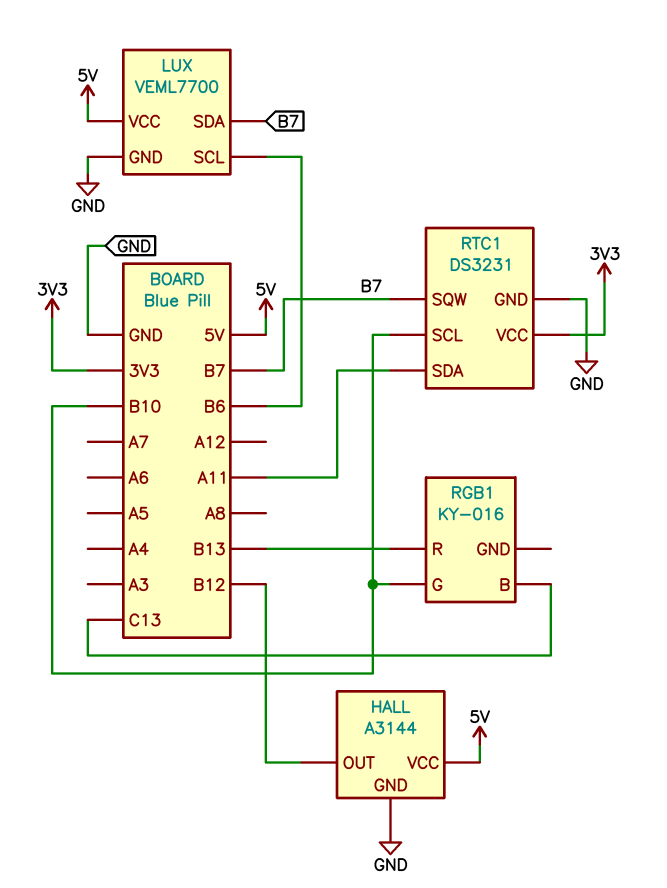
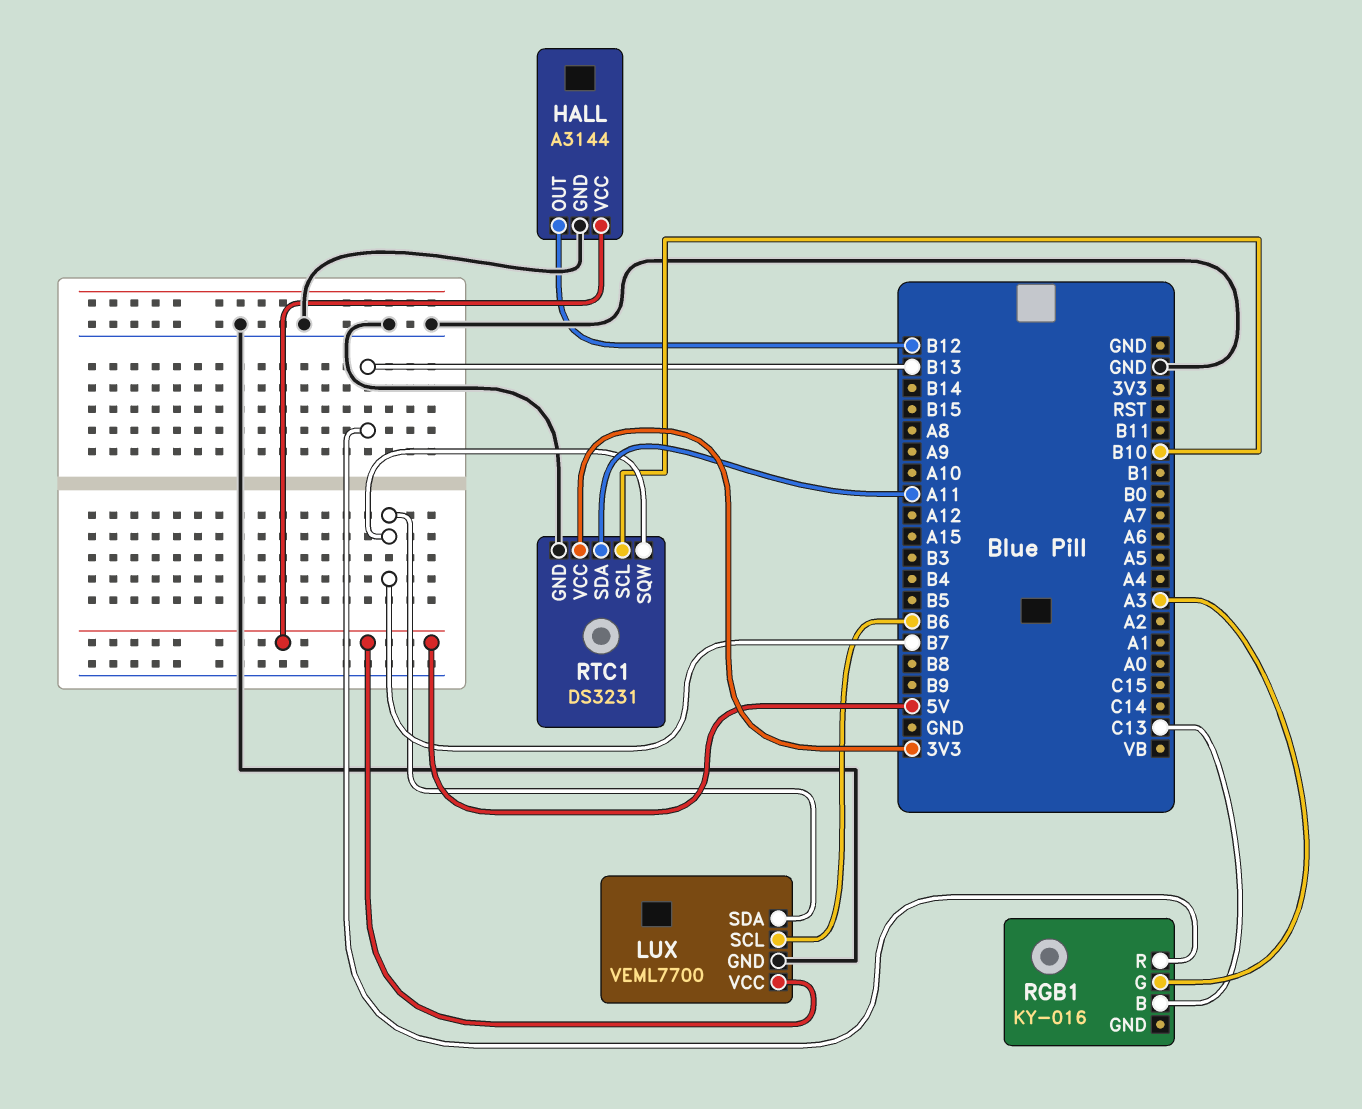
RGB1 pin G: B10 -> A3

